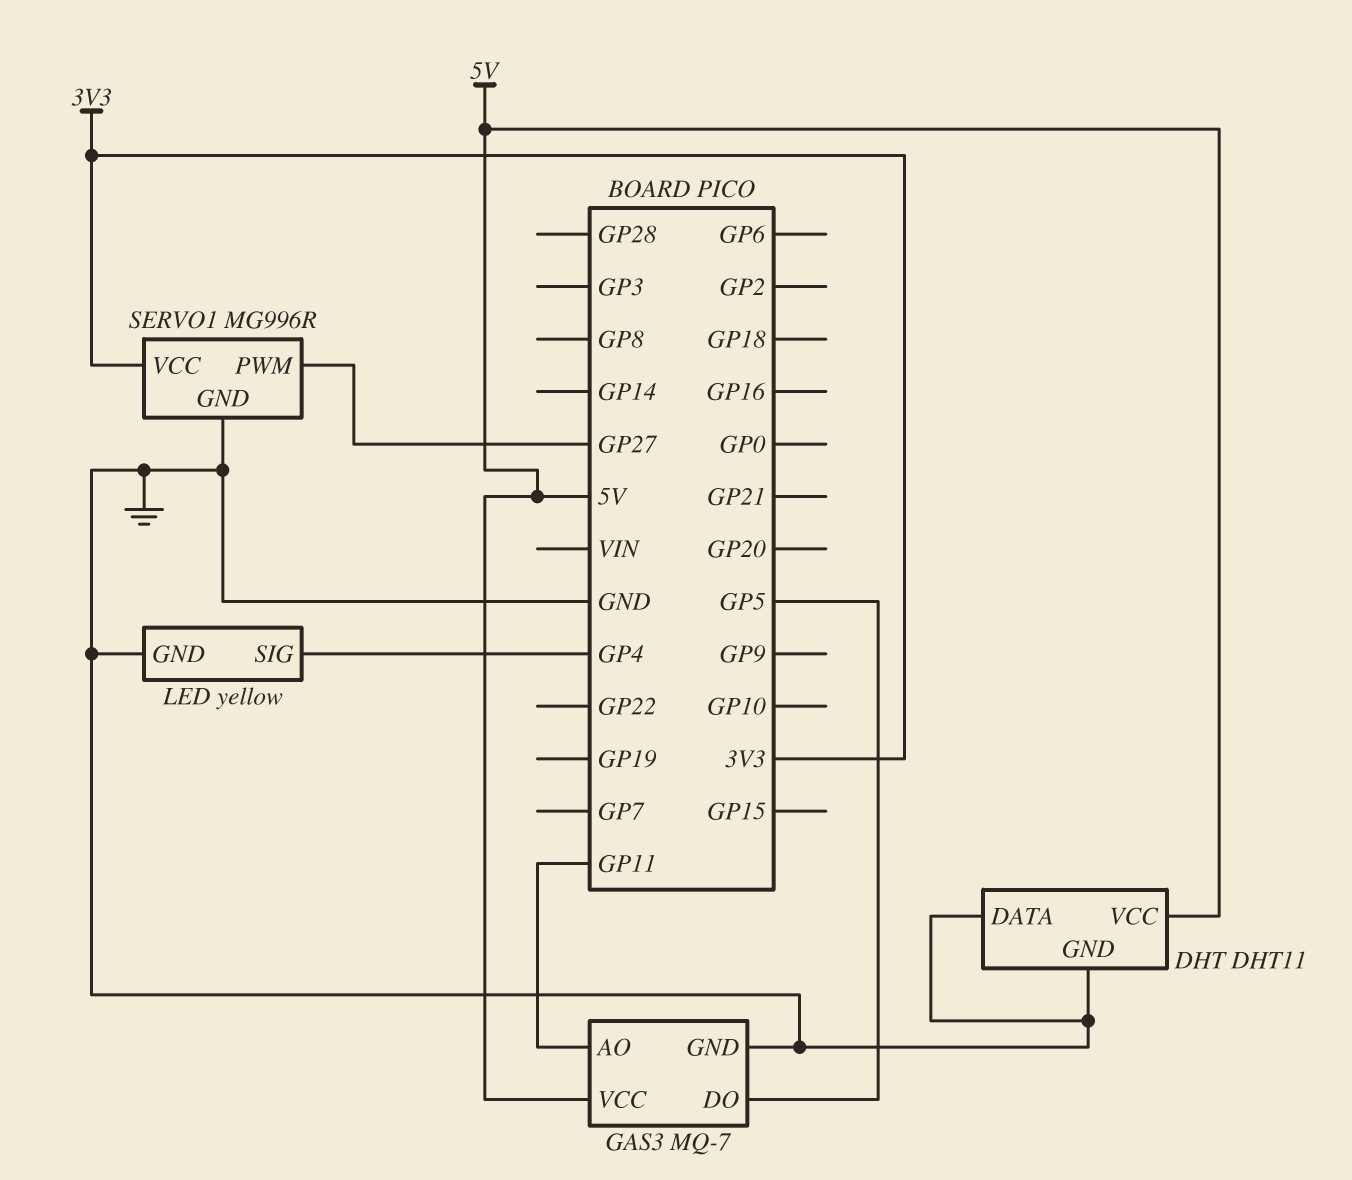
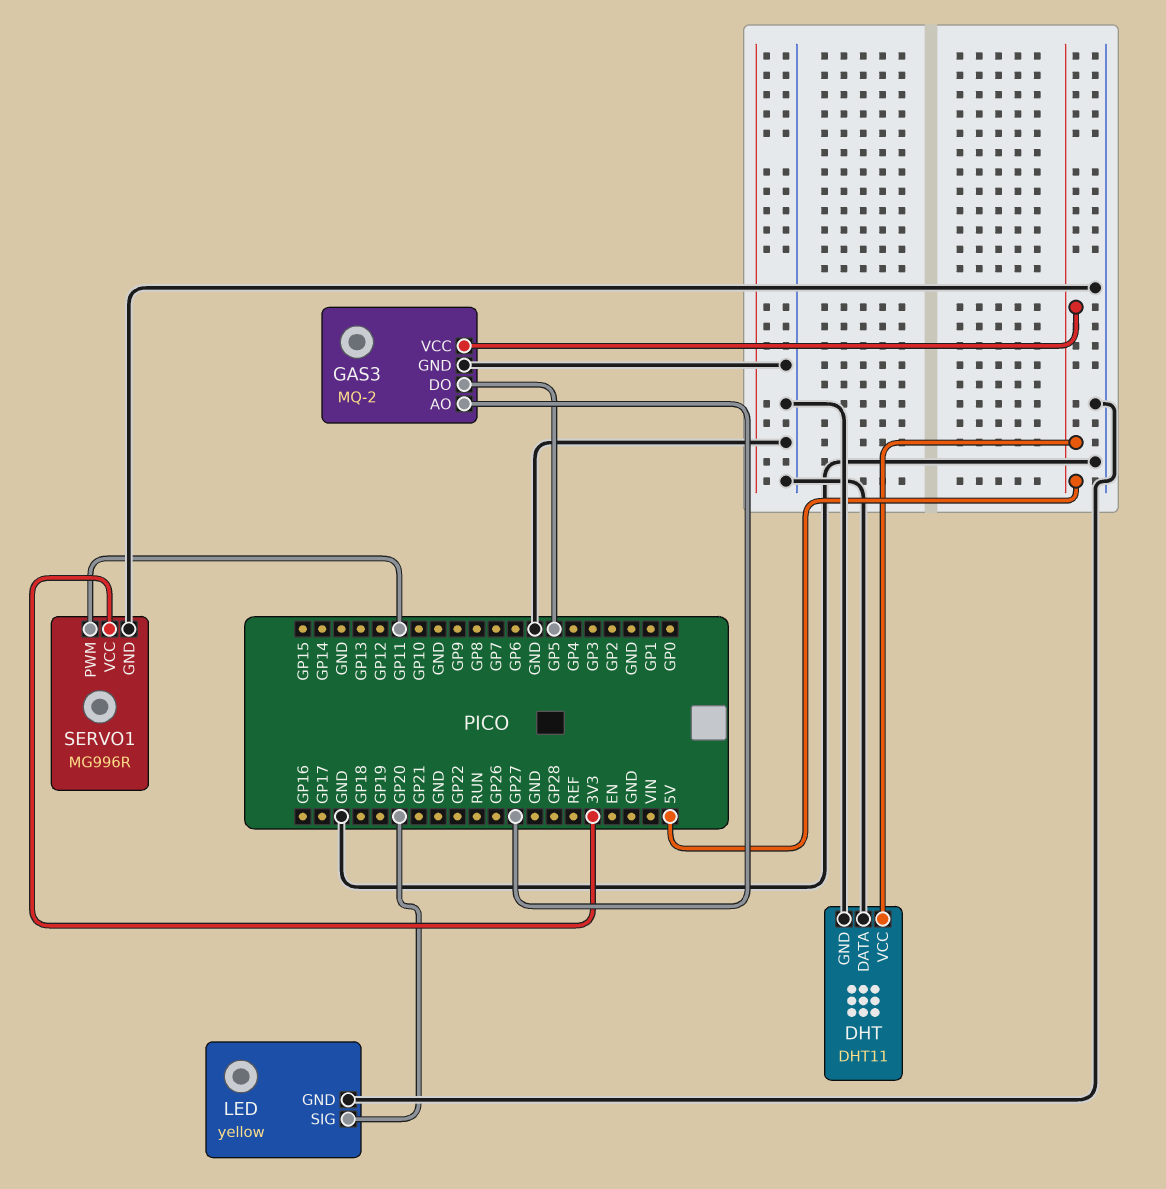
GAS3: MQ-7 -> MQ-2
GAS3 pin AO: GP11 -> GP27
LED pin SIG: GP4 -> GP20
SERVO1 pin PWM: GP27 -> GP11

